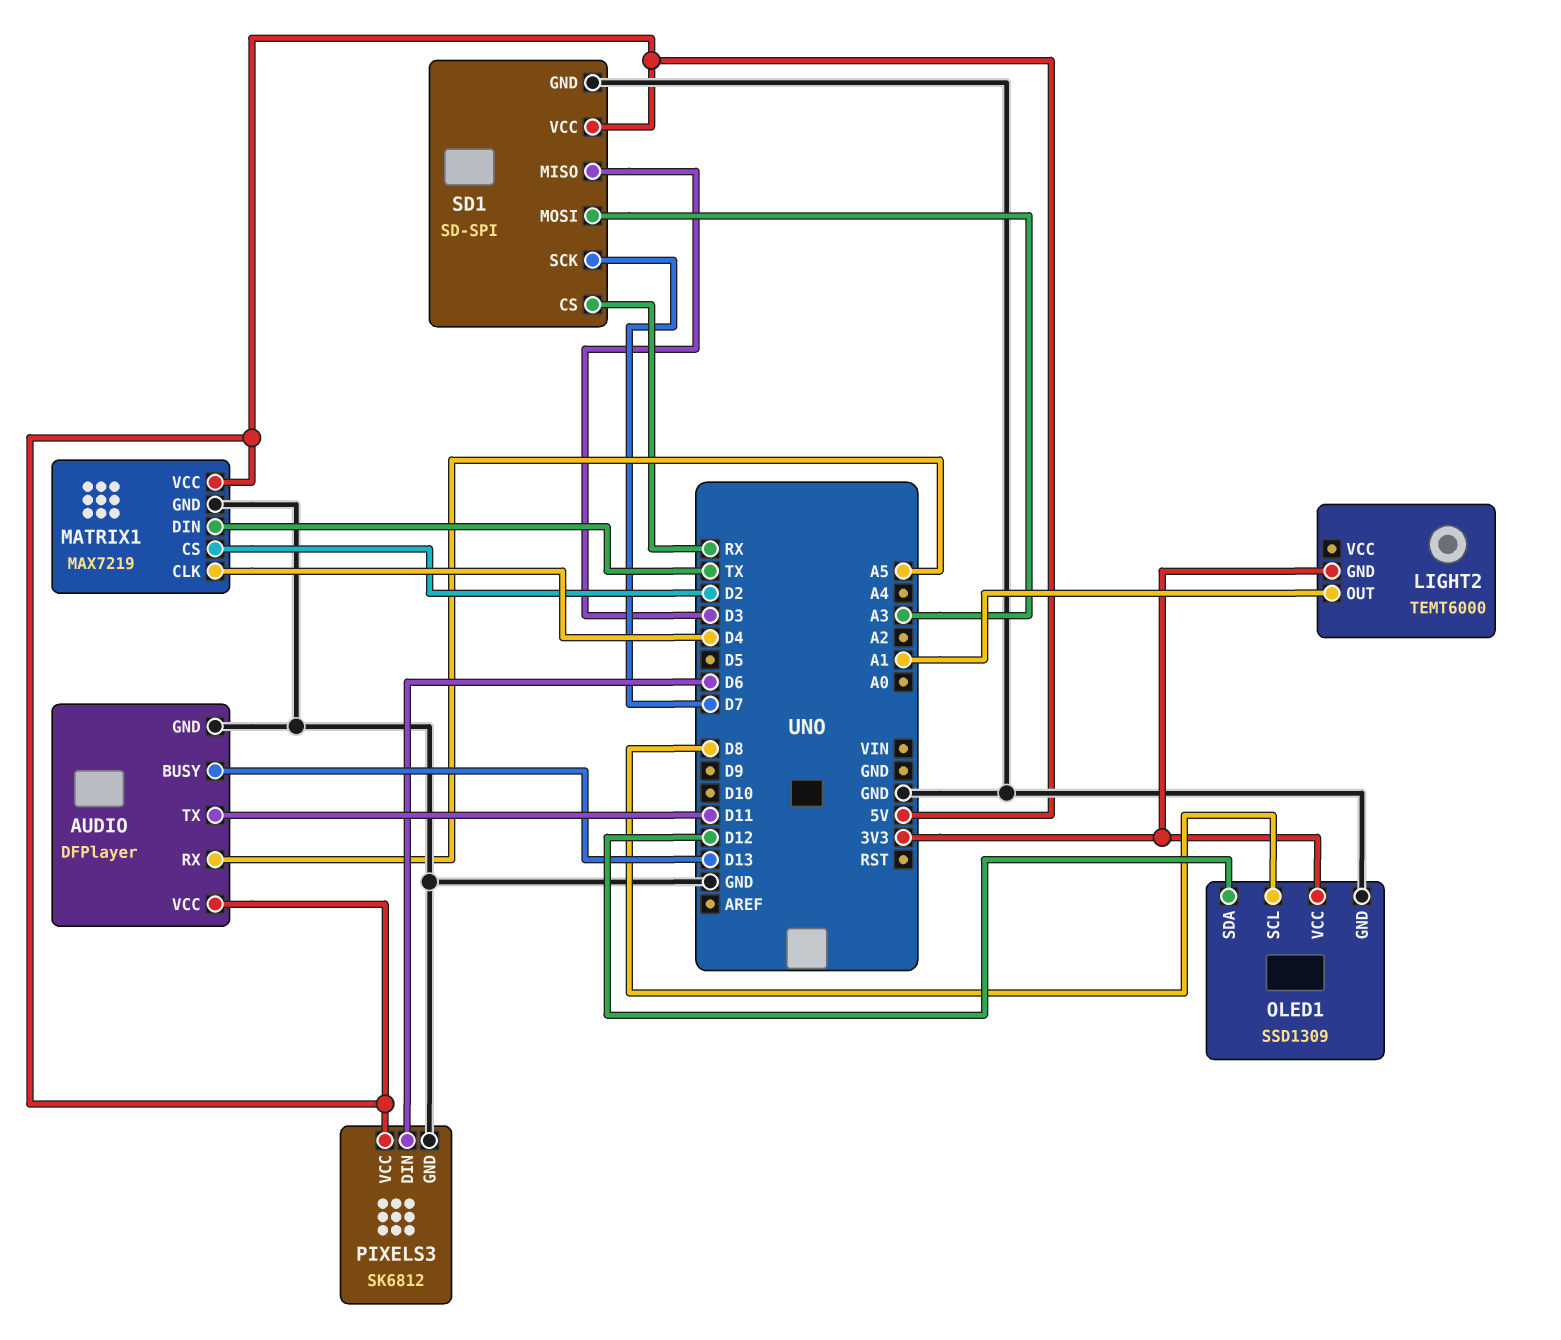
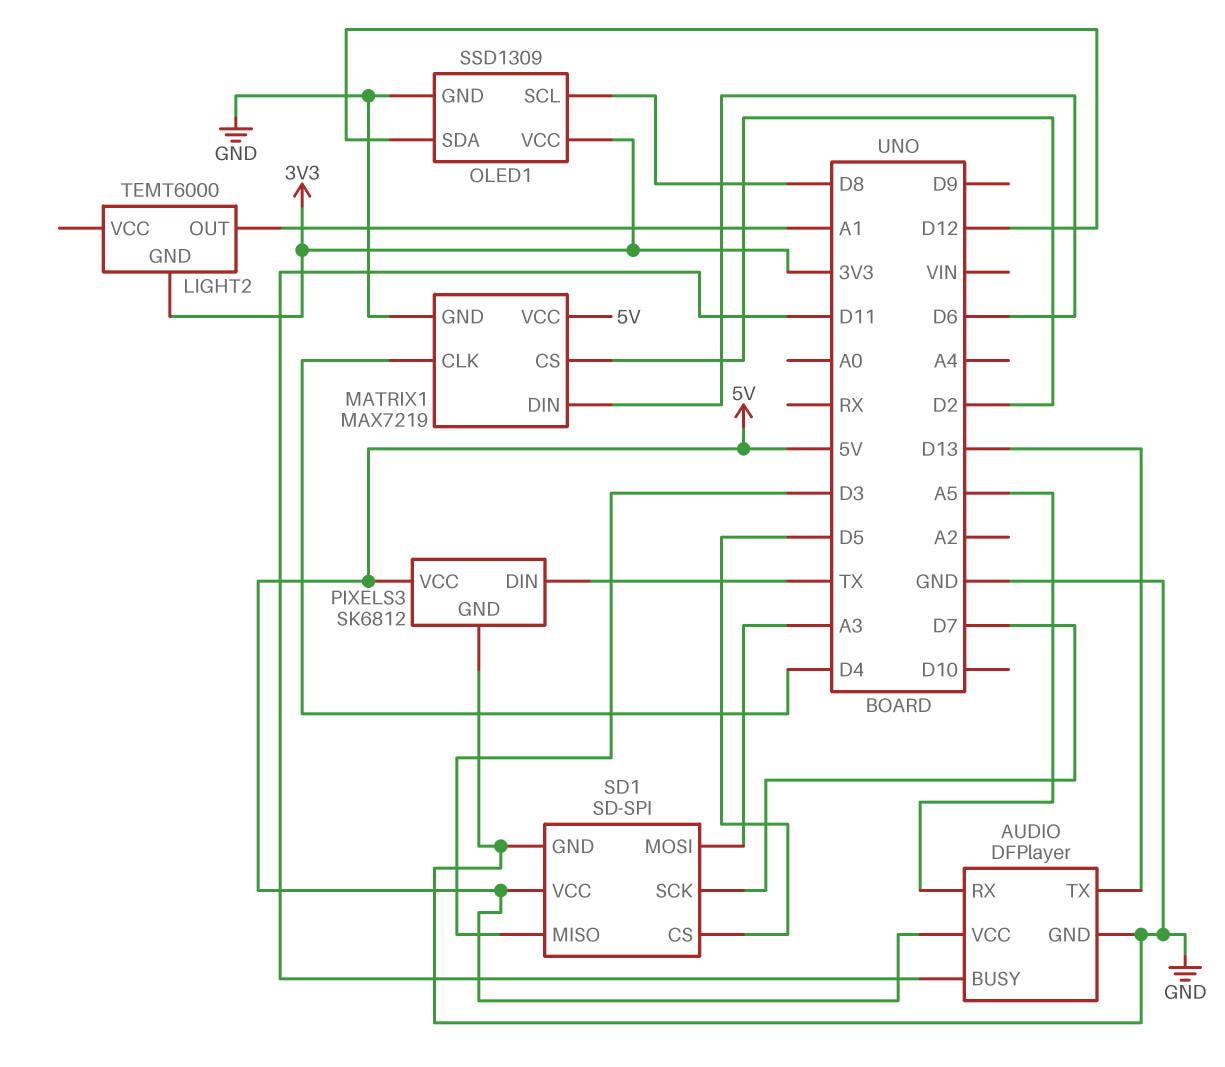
AUDIO pin BUSY: D13 -> D11
AUDIO pin TX: D11 -> D13
MATRIX1 pin DIN: TX -> D6
PIXELS3 pin DIN: D6 -> TX
SD1 pin CS: RX -> D5

